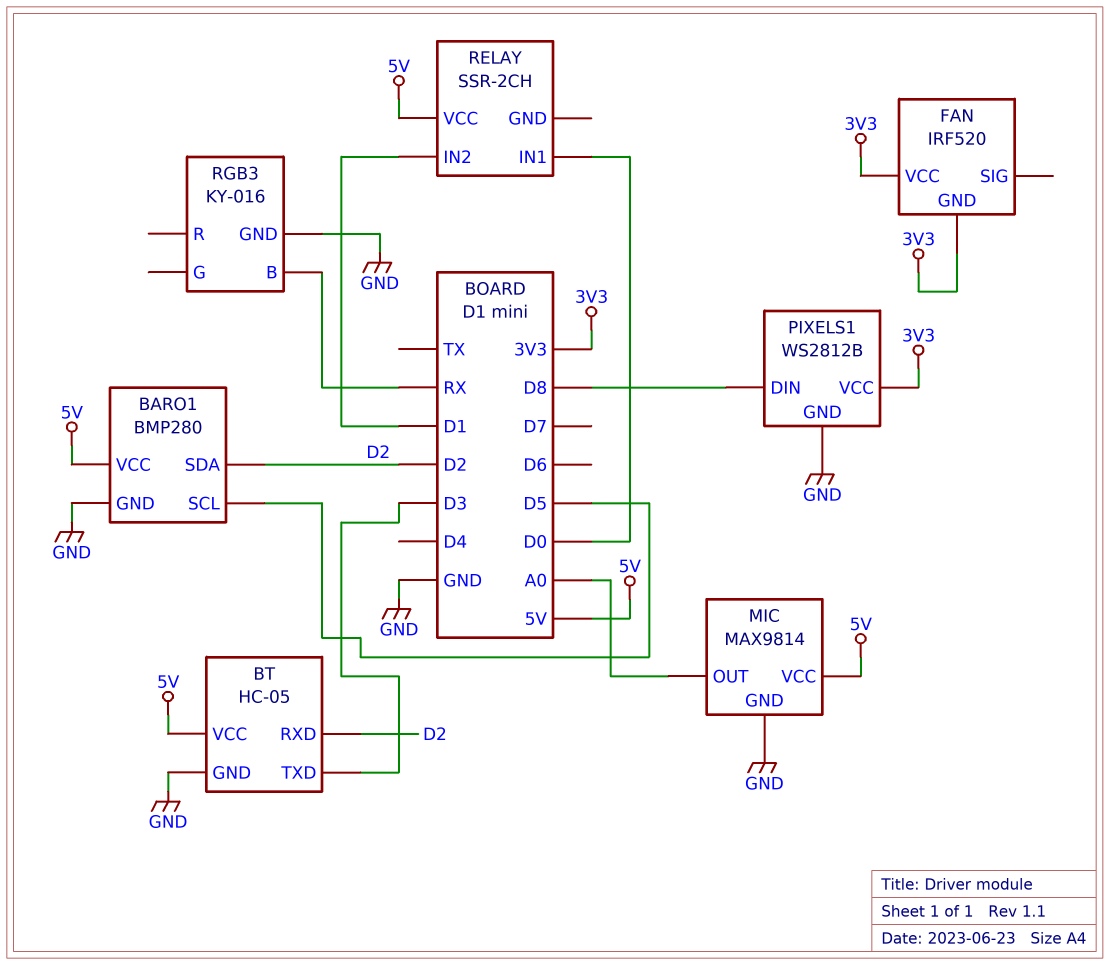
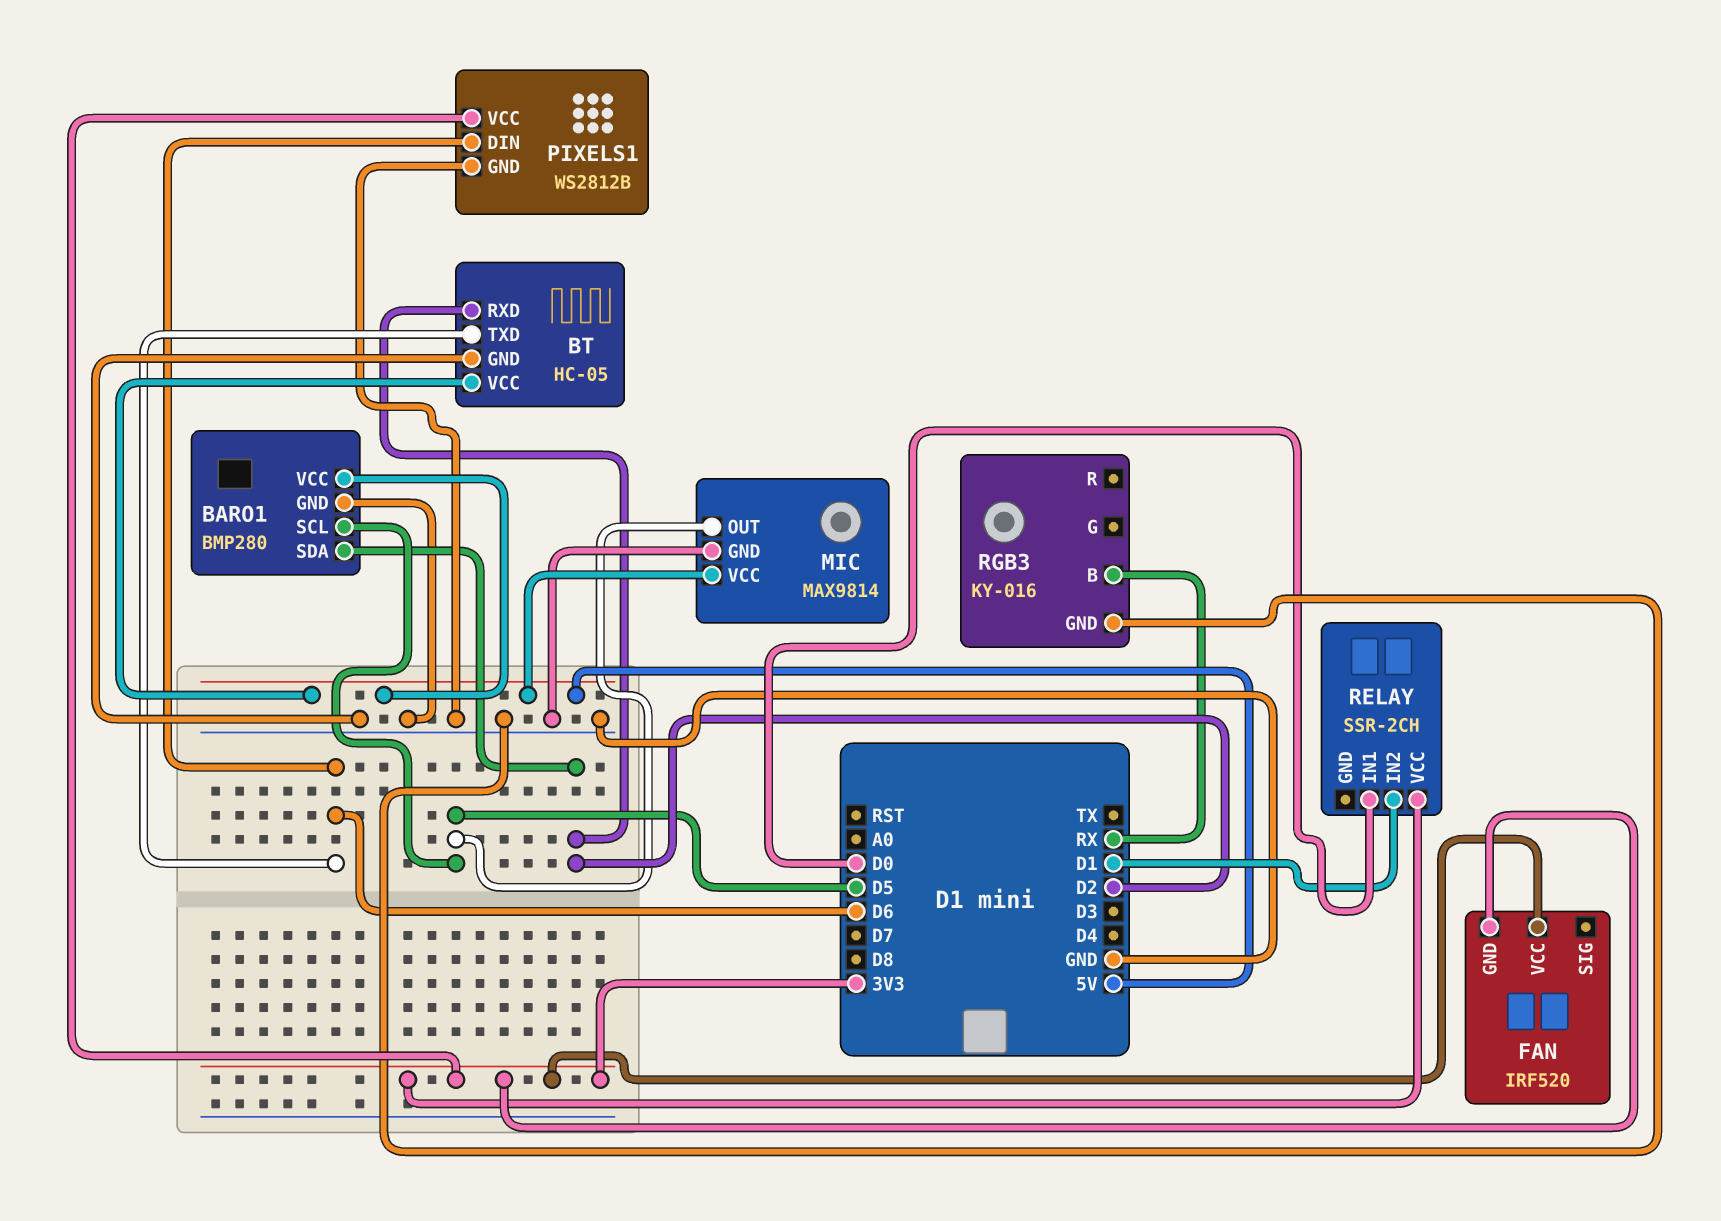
BT pin TXD: D3 -> D6
MIC pin OUT: A0 -> D5
PIXELS1 pin DIN: D8 -> D6
RELAY pin VCC: 5V -> 3V3

